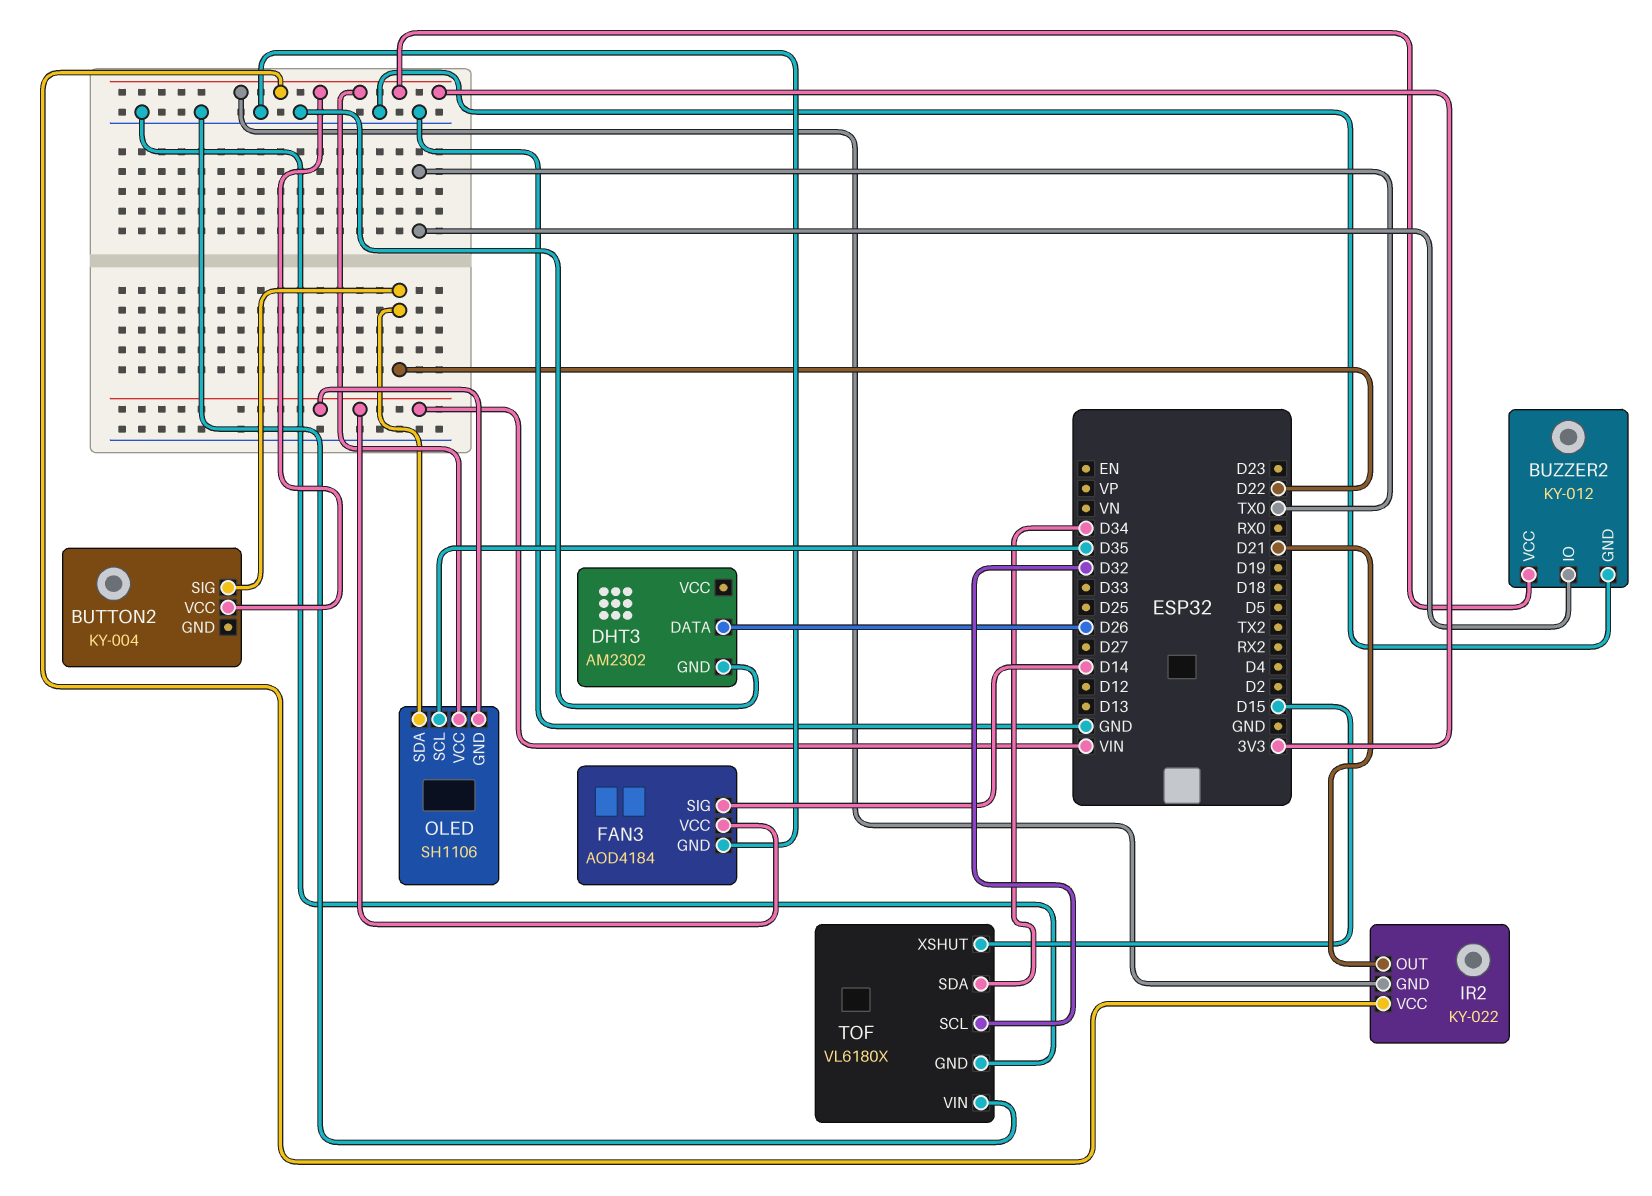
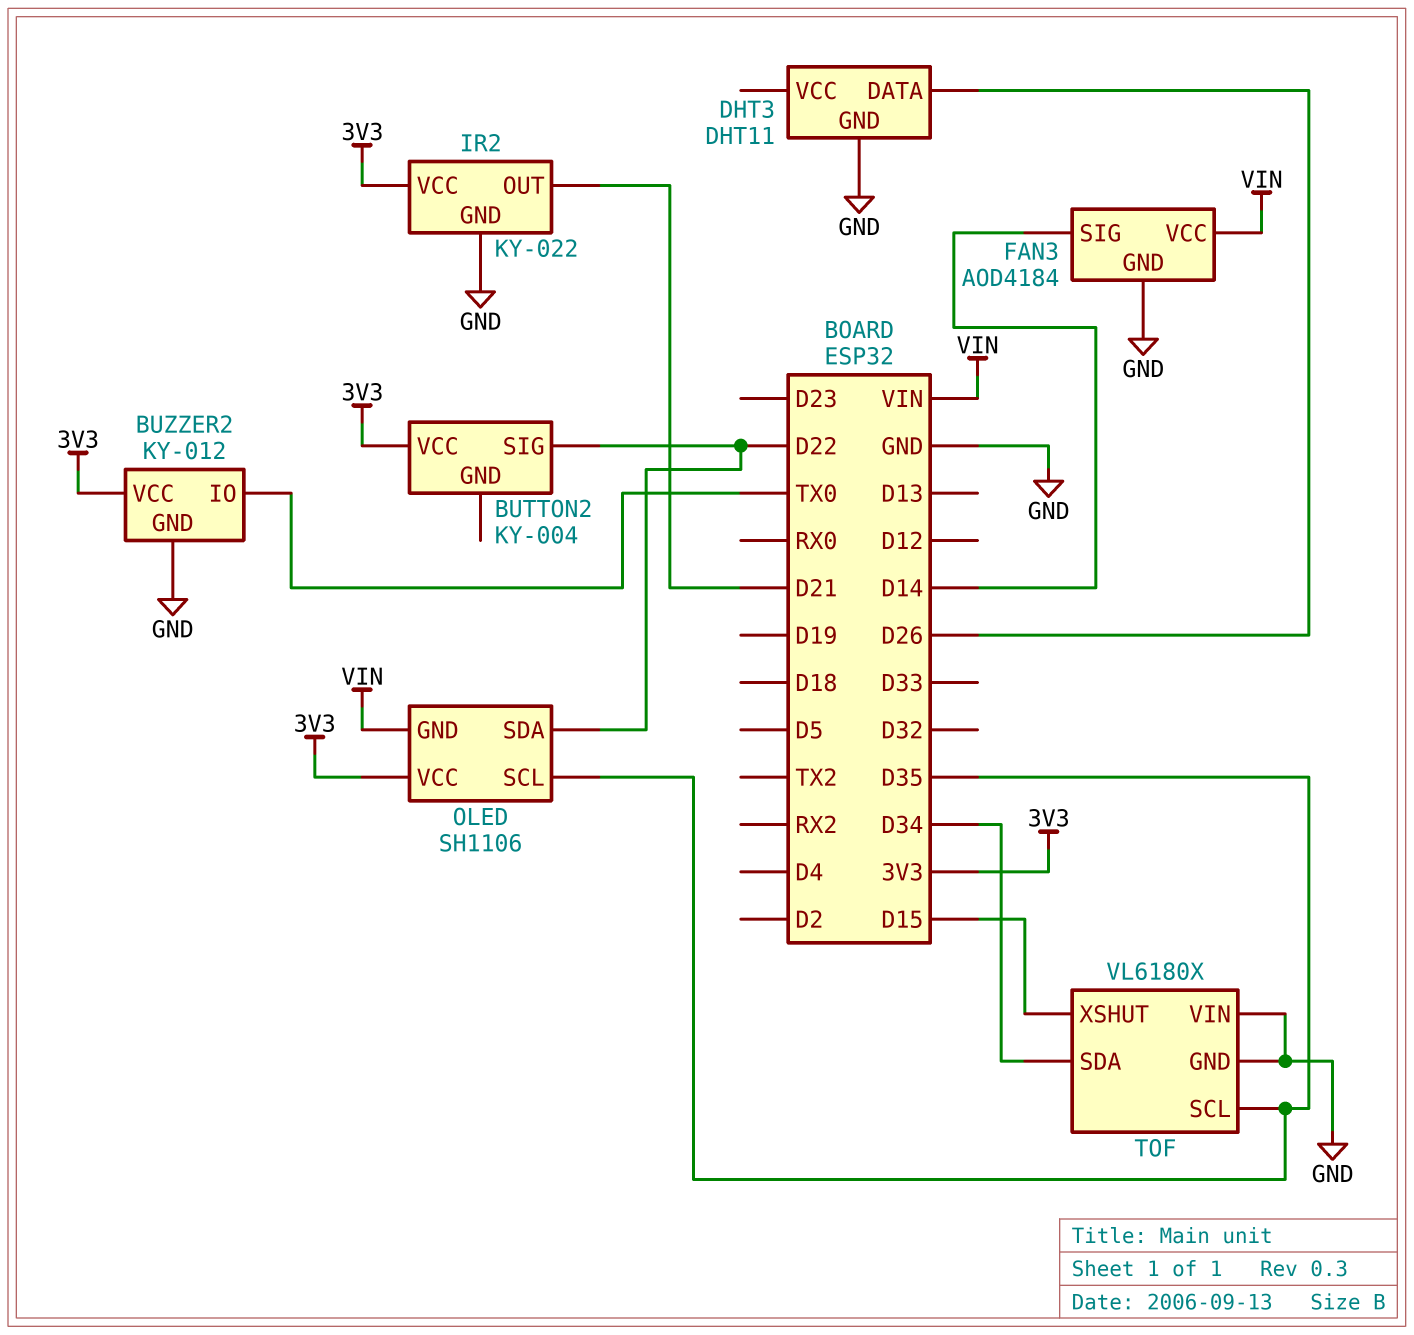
DHT3: AM2302 -> DHT11
IR2 pin GND: 3V3 -> GND
TOF pin SCL: D32 -> D35

